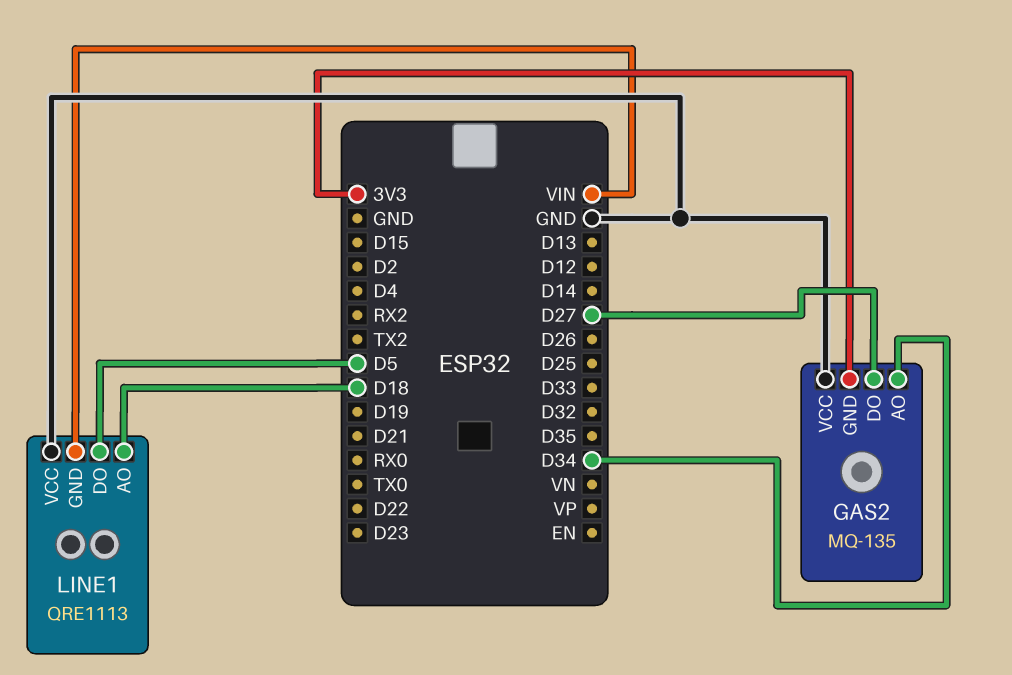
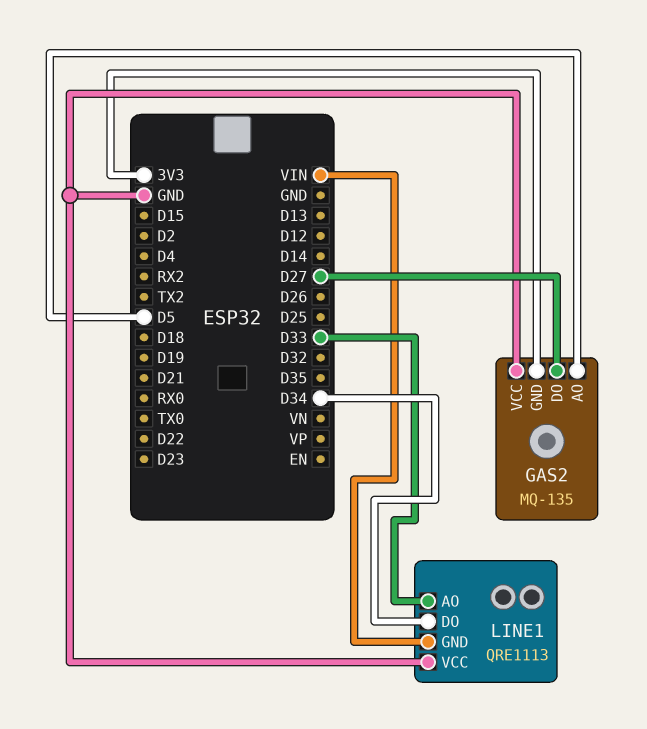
GAS2 pin AO: D34 -> D5
LINE1 pin AO: D18 -> D33
LINE1 pin DO: D5 -> D34

